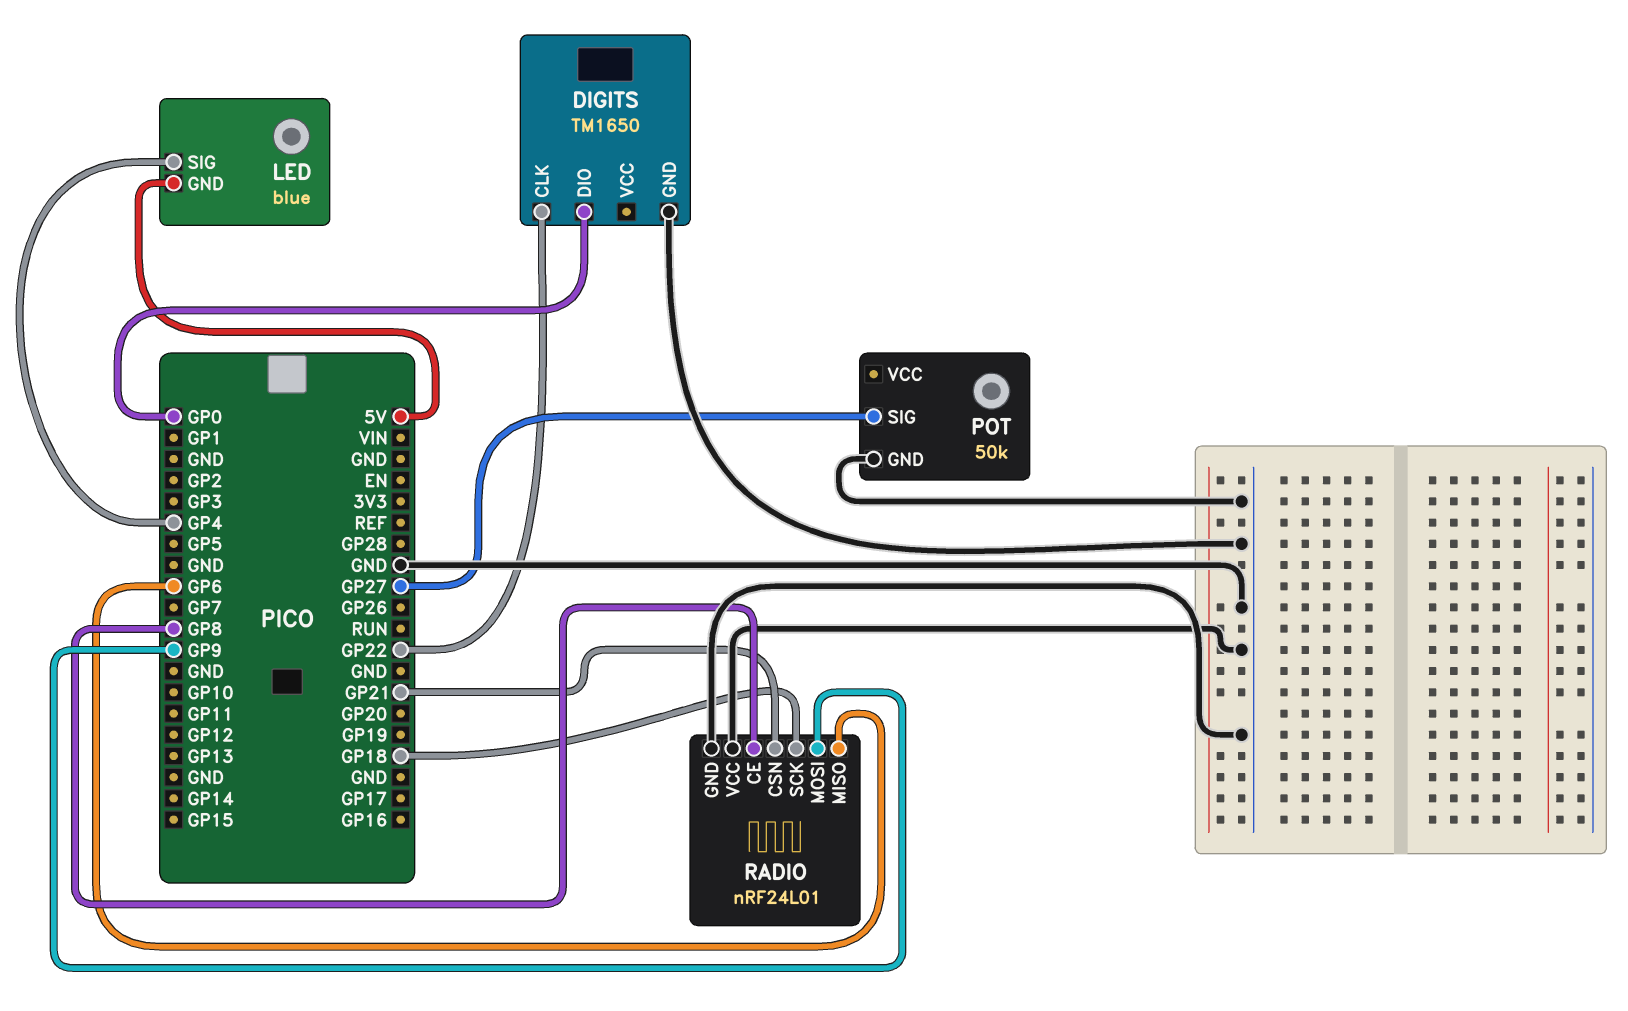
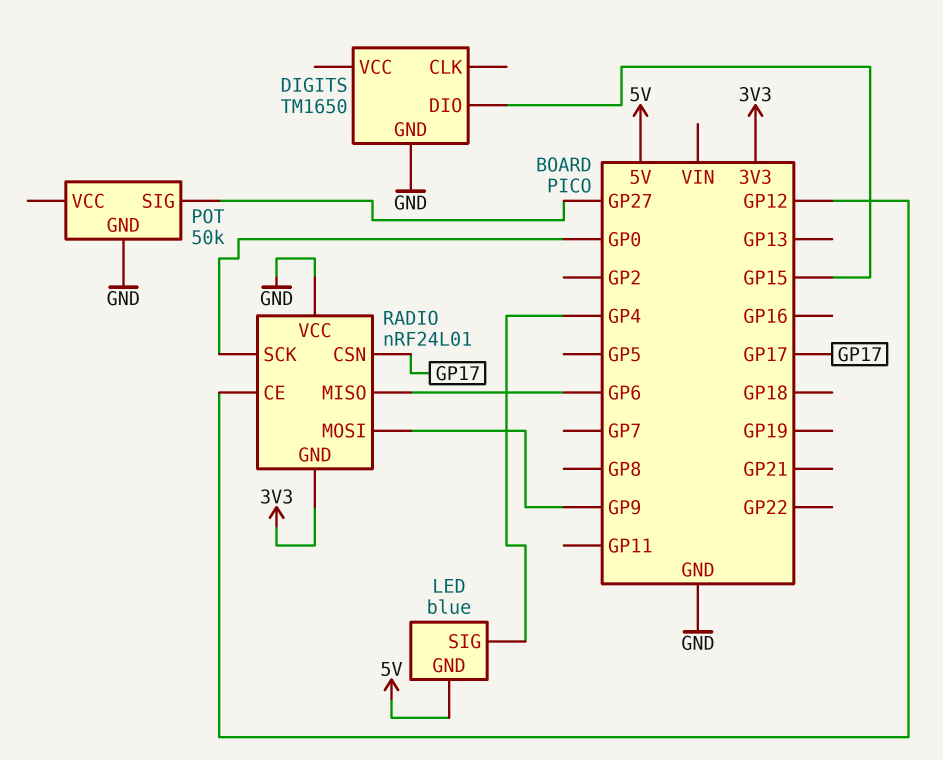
DIGITS pin CLK: GP22 -> none
DIGITS pin DIO: GP0 -> GP15
RADIO pin CE: GP8 -> GP12
RADIO pin CSN: GP21 -> GP17
RADIO pin GND: GND -> 3V3
RADIO pin SCK: GP18 -> GP0

